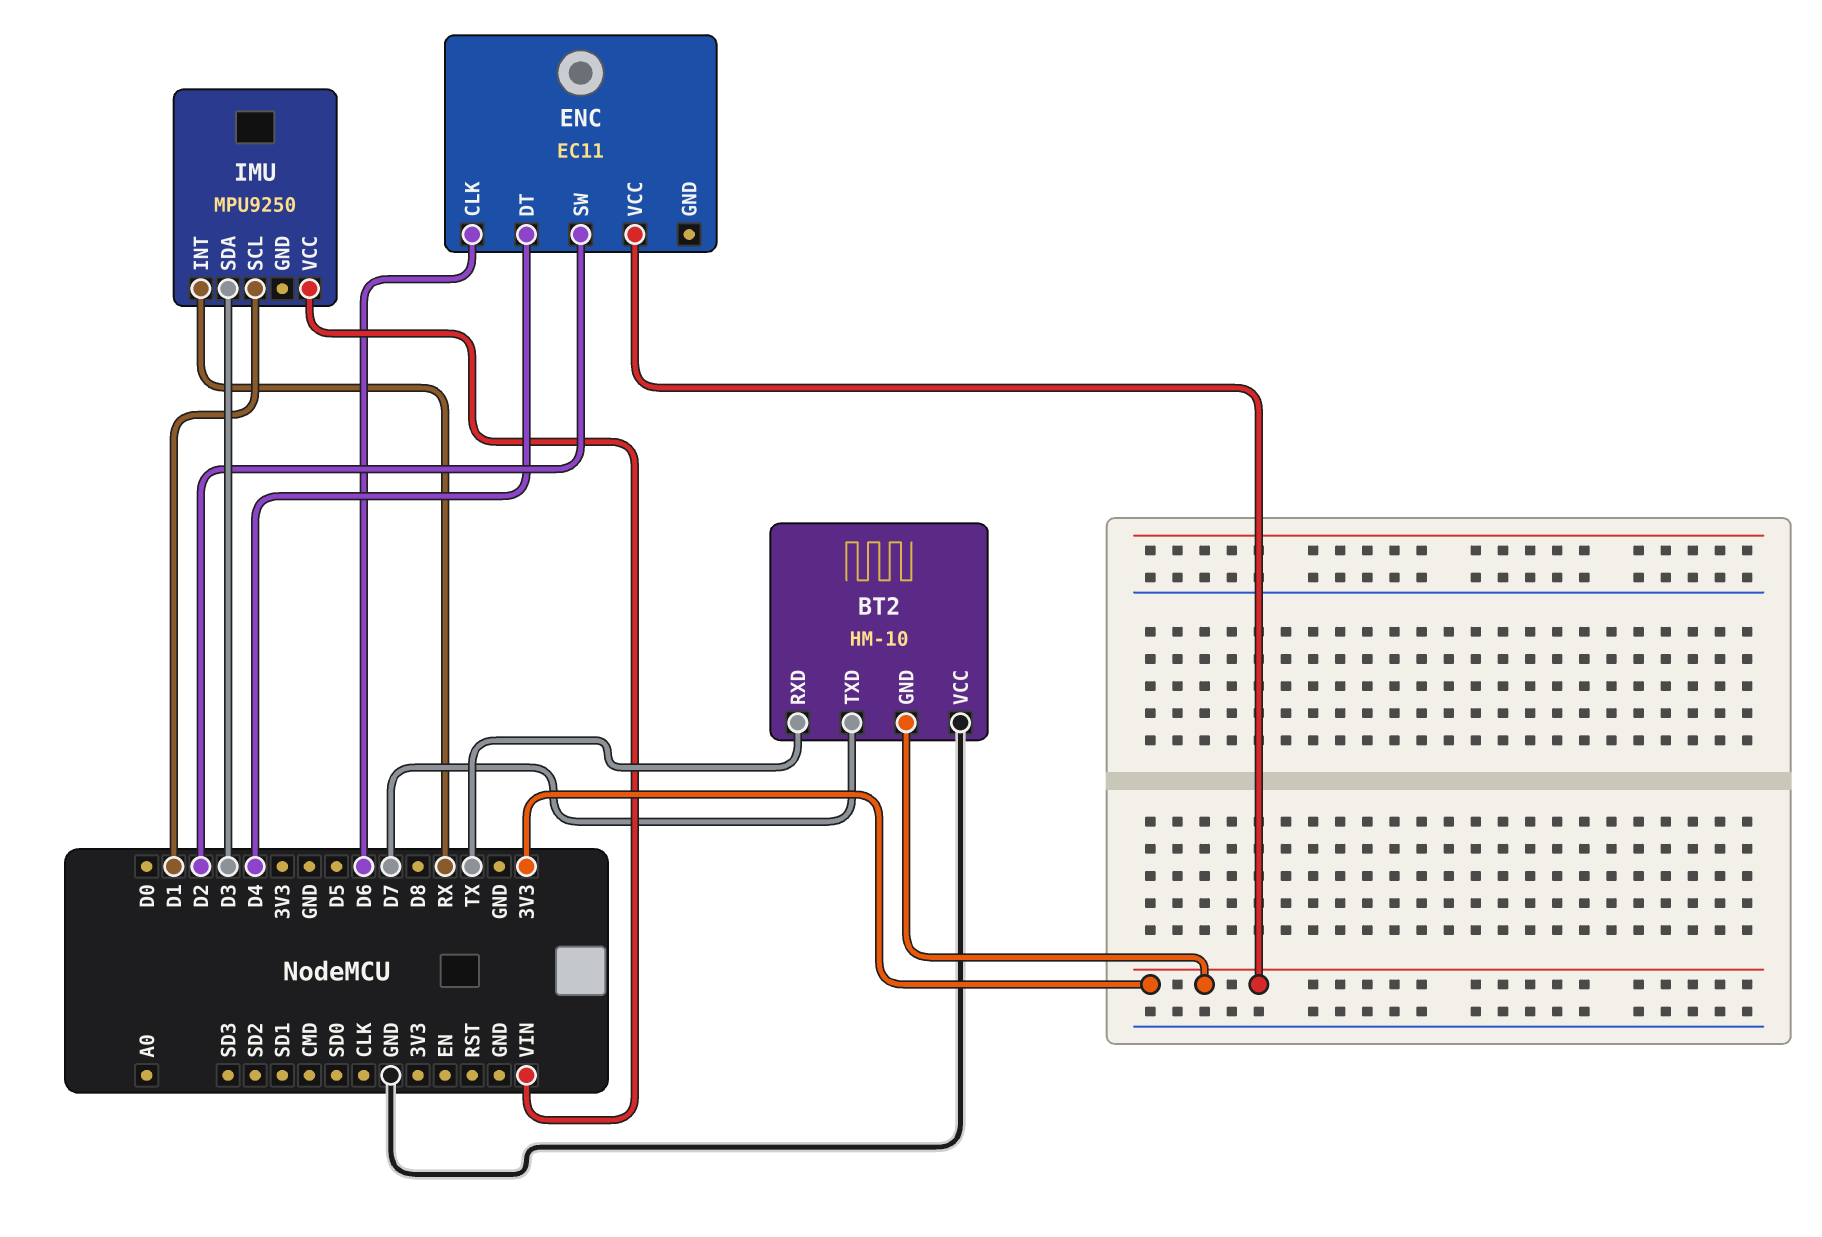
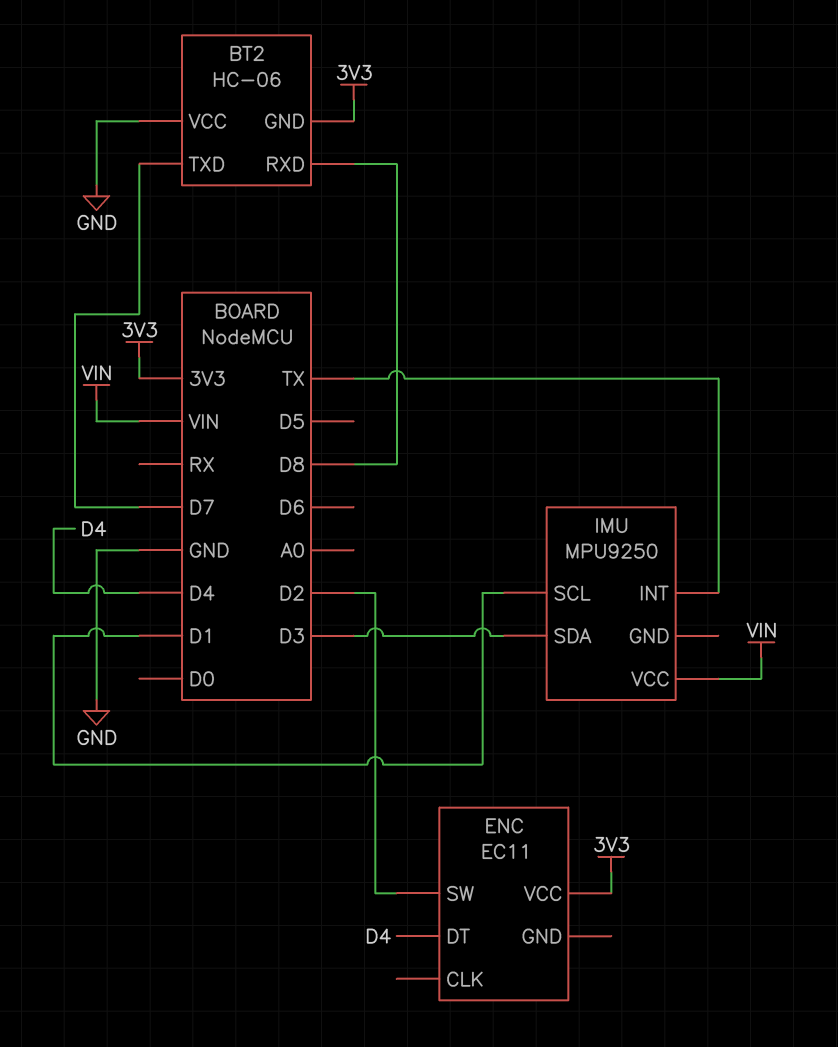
BT2: HM-10 -> HC-06
BT2 pin RXD: TX -> D8
ENC pin CLK: D6 -> none
IMU pin INT: RX -> TX

